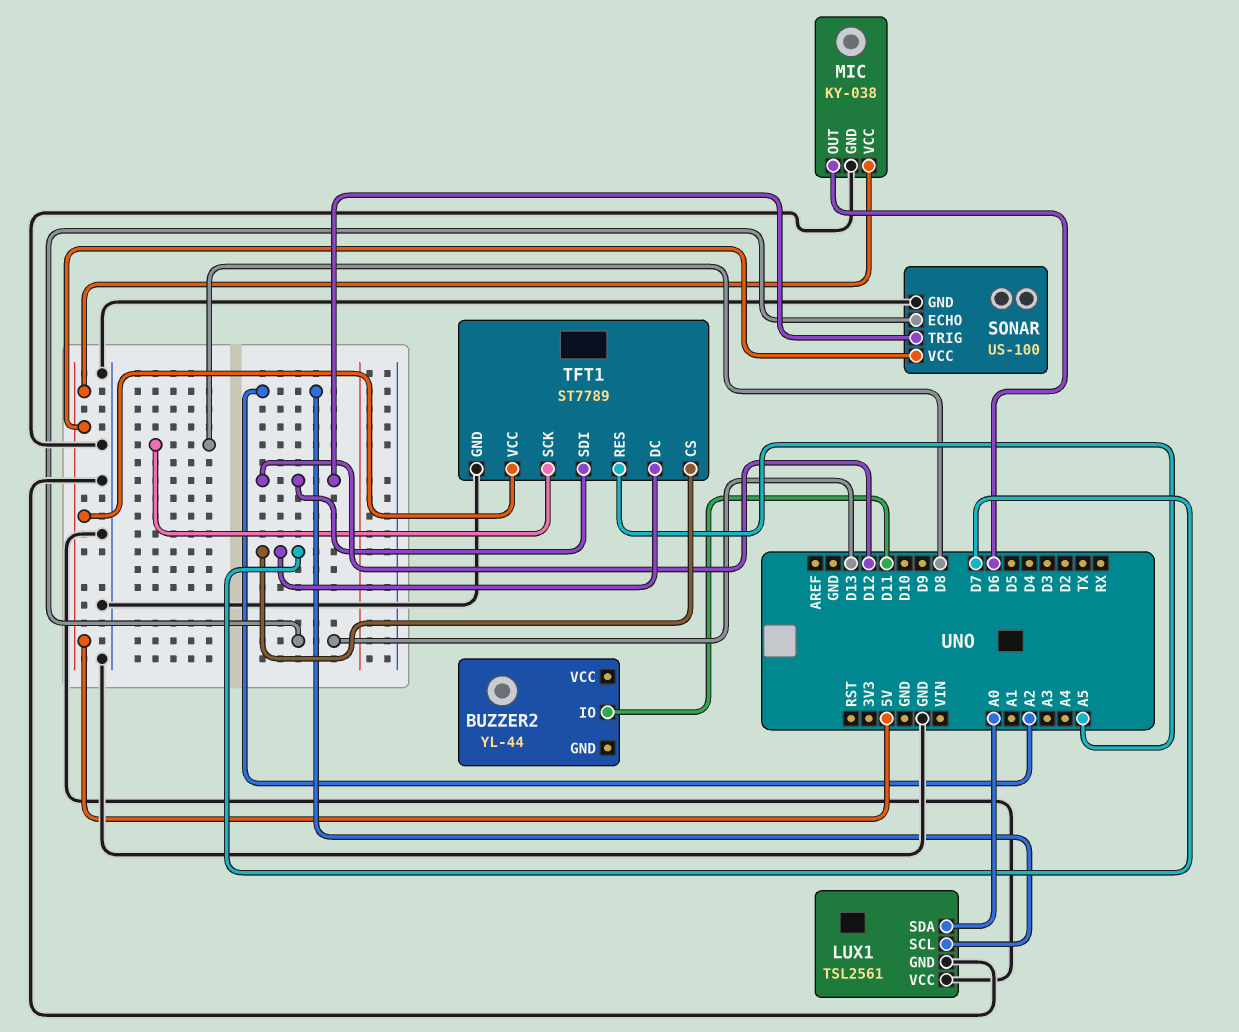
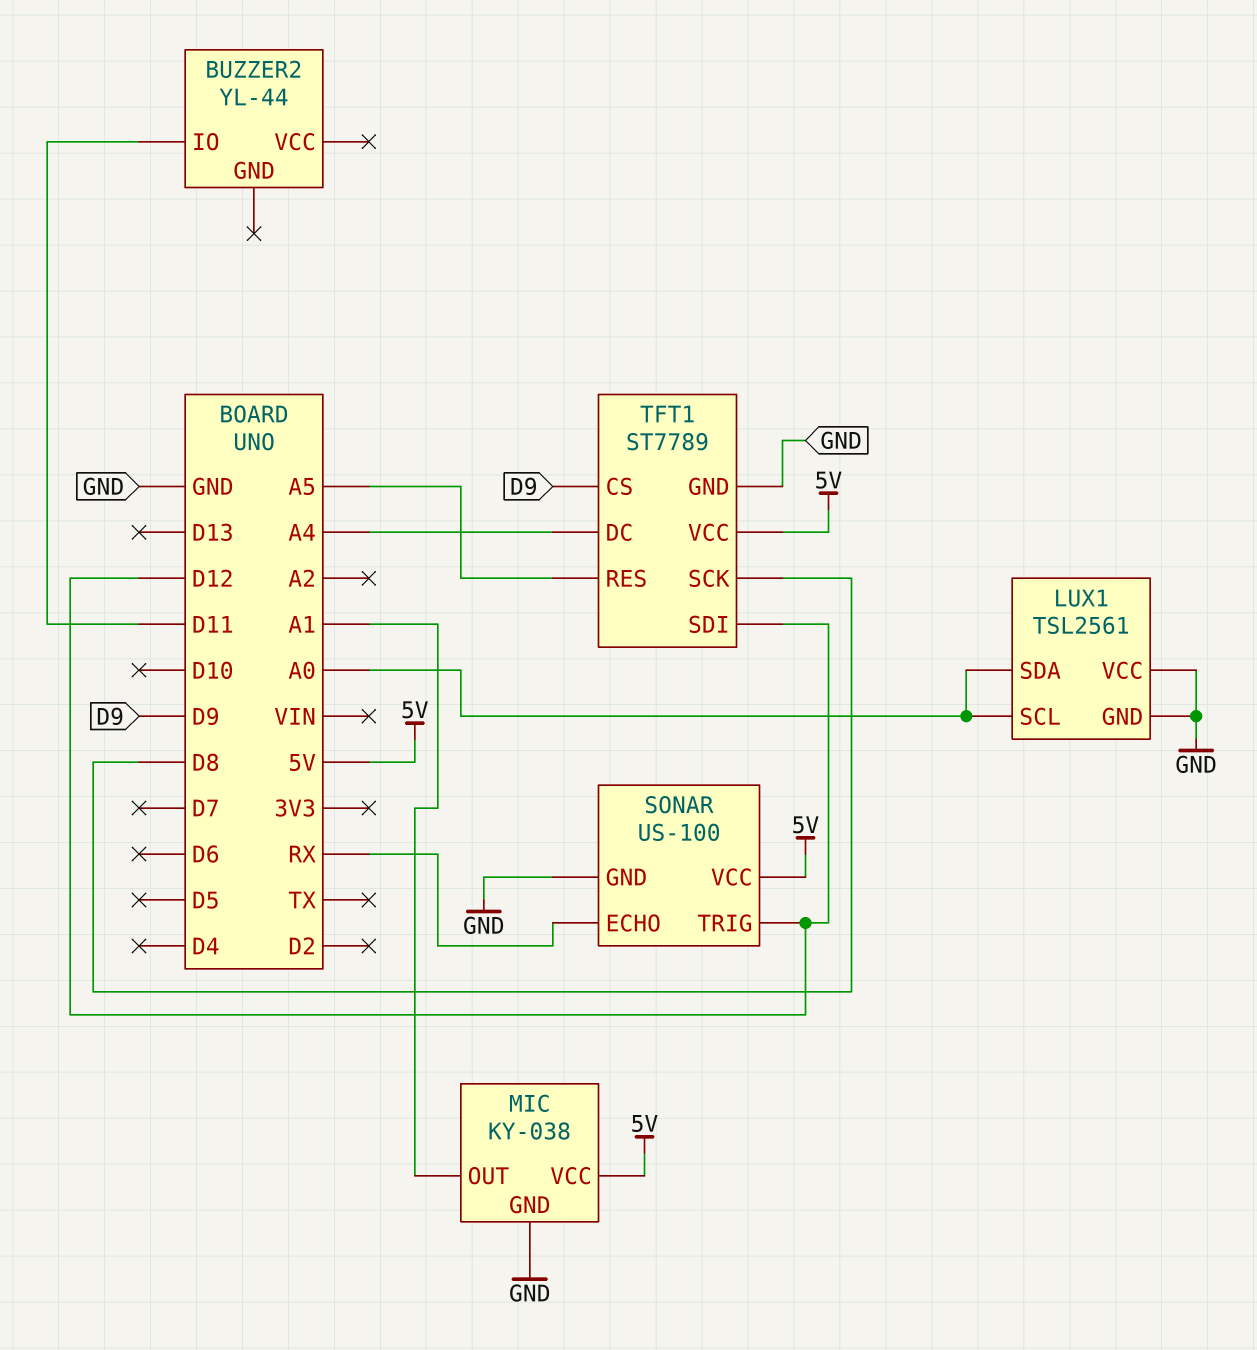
LUX1 pin SCL: A2 -> A0
MIC pin OUT: D6 -> A1
SONAR pin ECHO: D13 -> RX
TFT1 pin CS: D7 -> D9
TFT1 pin DC: D7 -> A4

